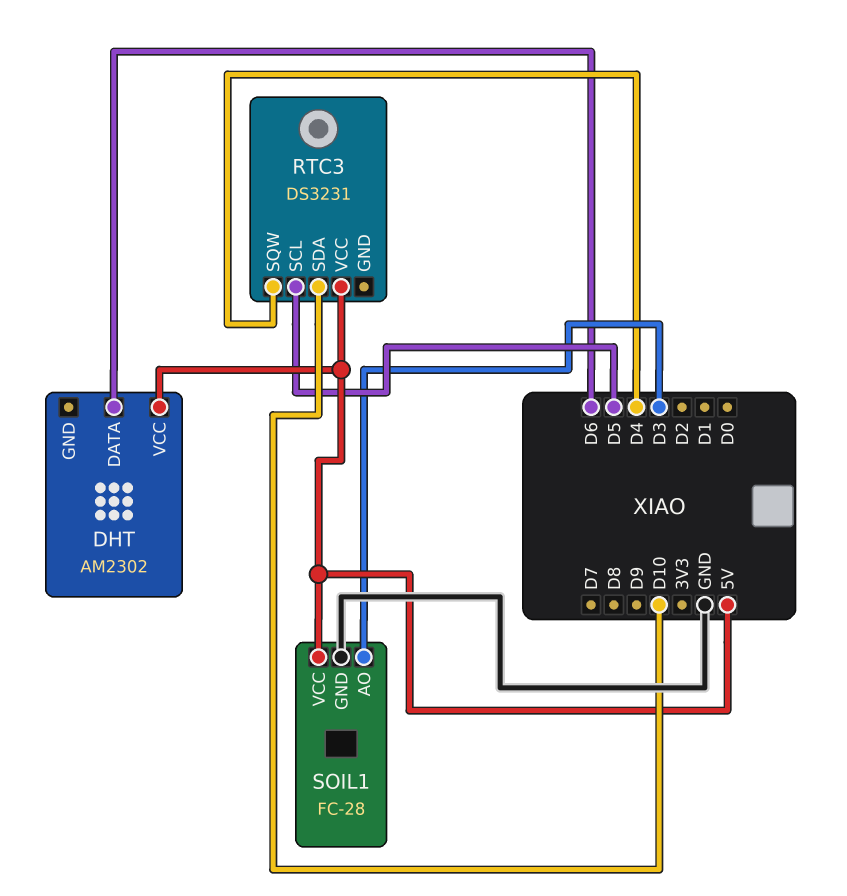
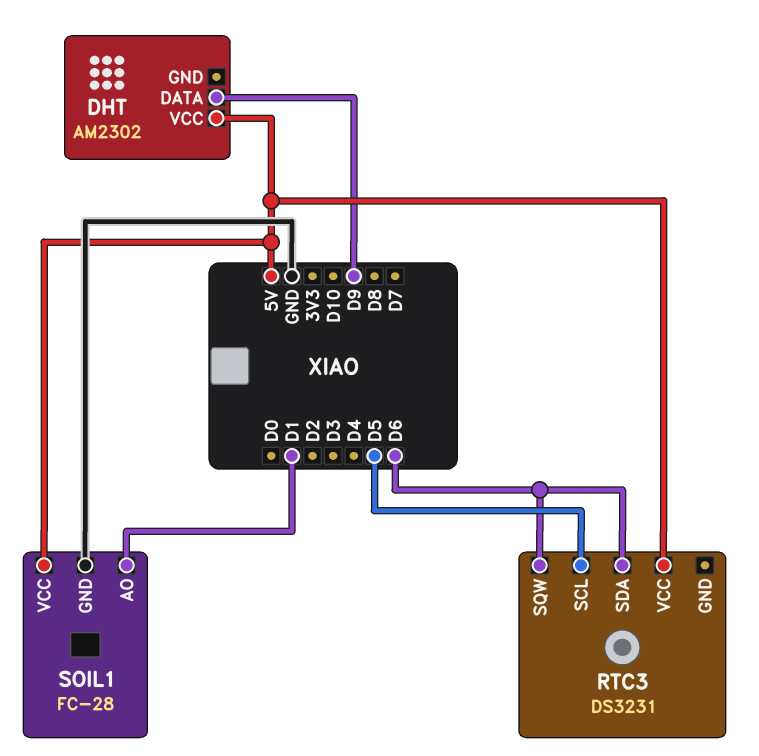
DHT pin DATA: D6 -> D9
RTC3 pin SDA: D10 -> D6
RTC3 pin SQW: D4 -> D6
SOIL1 pin AO: D3 -> D1

